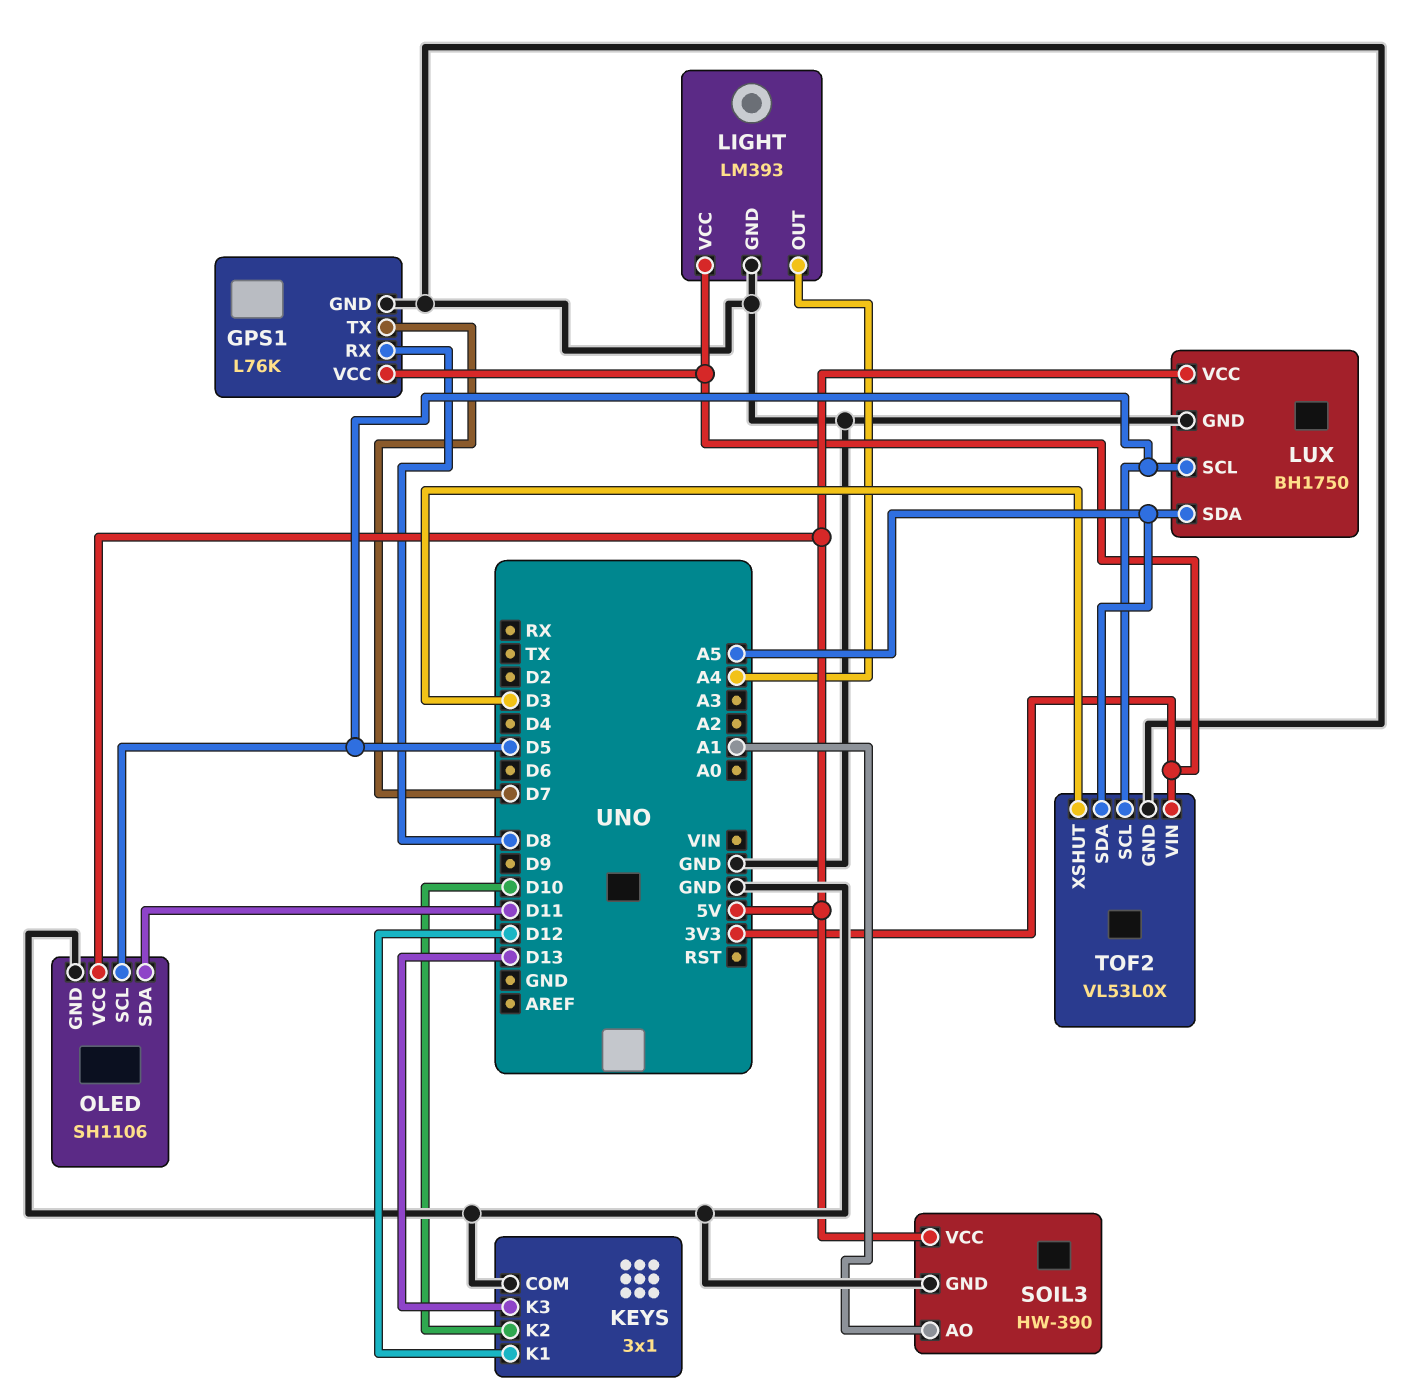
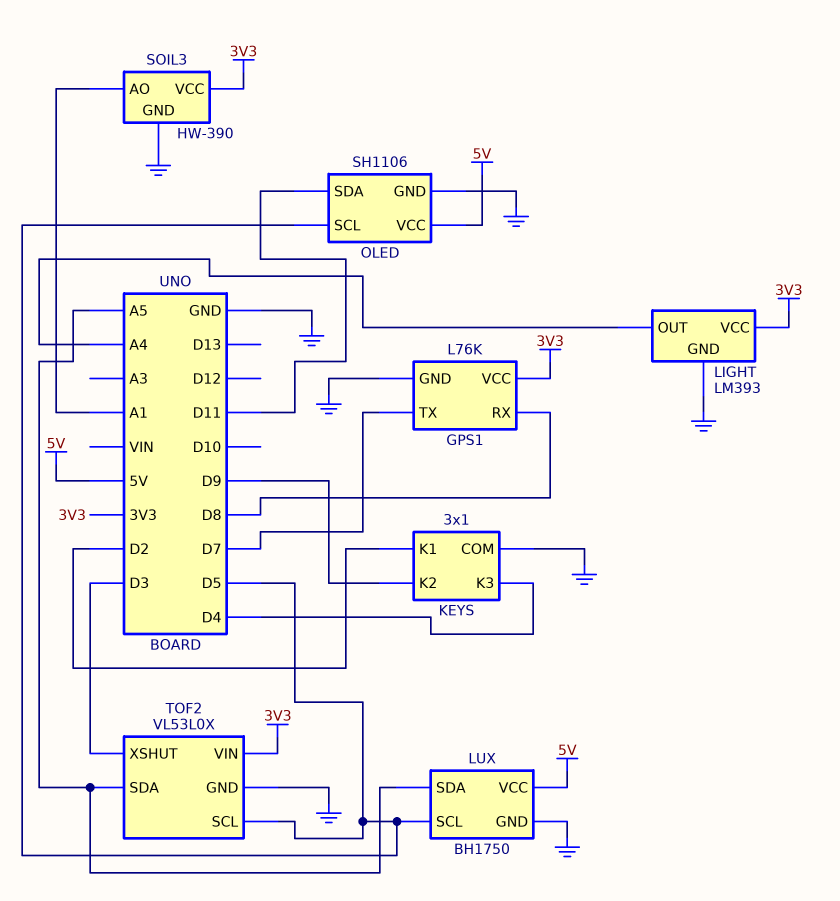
KEYS pin K1: D12 -> D2
KEYS pin K2: D10 -> D9
KEYS pin K3: D13 -> D4
SOIL3 pin VCC: 5V -> 3V3

